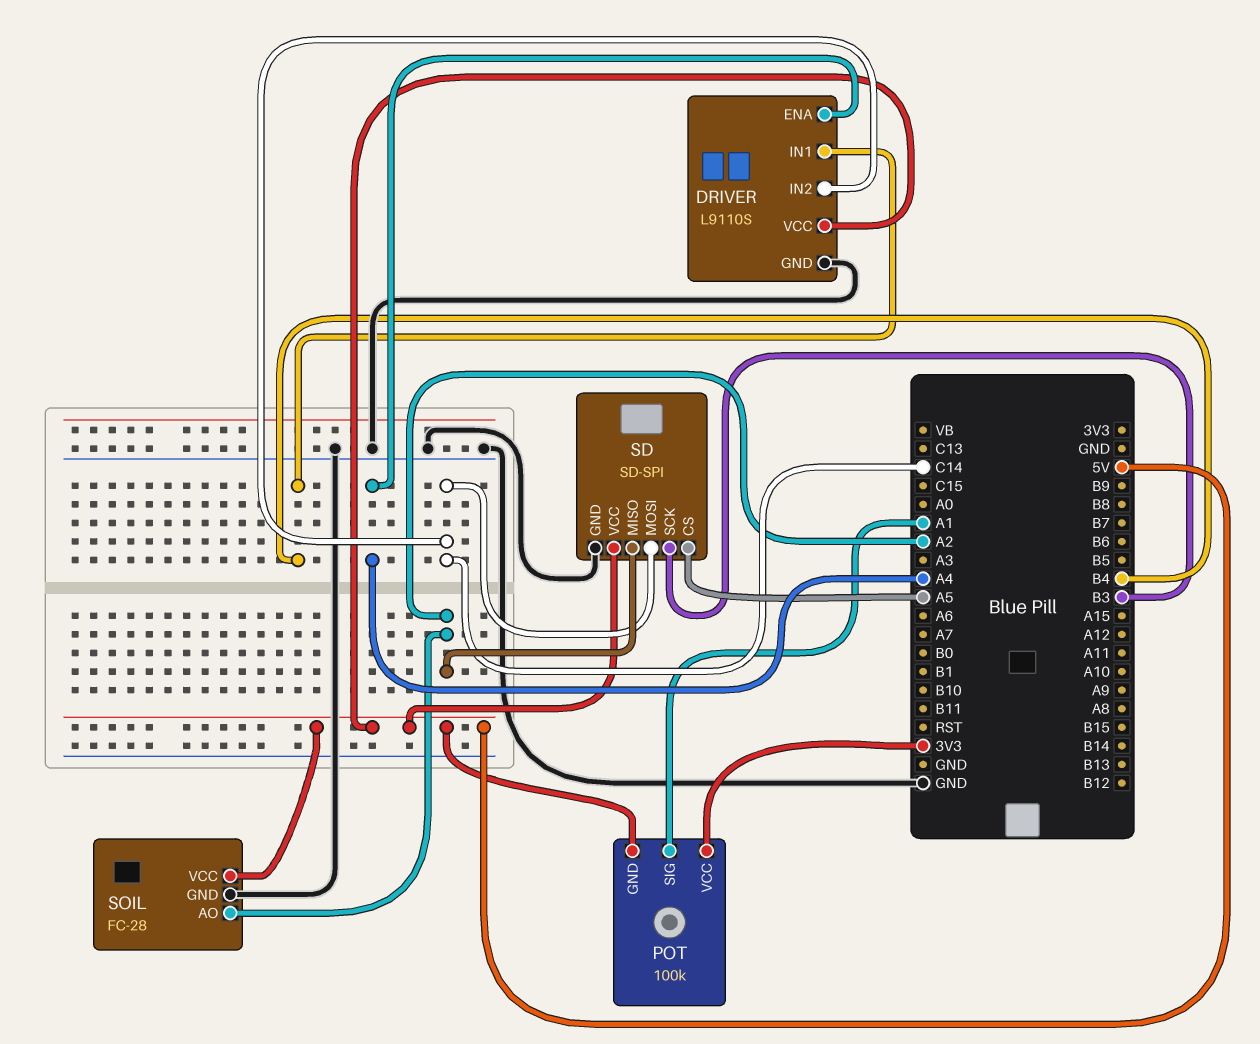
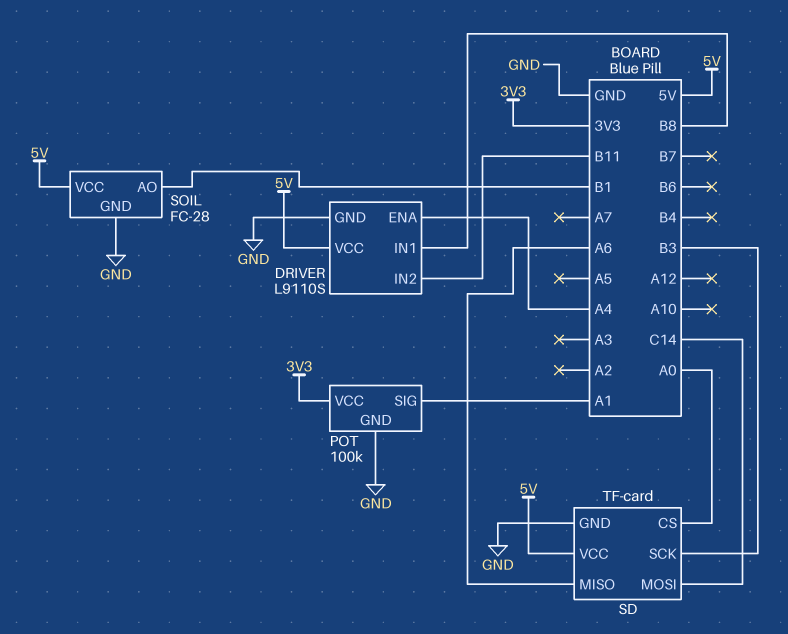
DRIVER pin IN1: B4 -> B8
DRIVER pin IN2: C14 -> B11
POT pin GND: 5V -> GND
SD: SD-SPI -> TF-card
SD pin CS: A5 -> A0
SD pin MISO: A2 -> A6
SOIL pin AO: A2 -> B1

